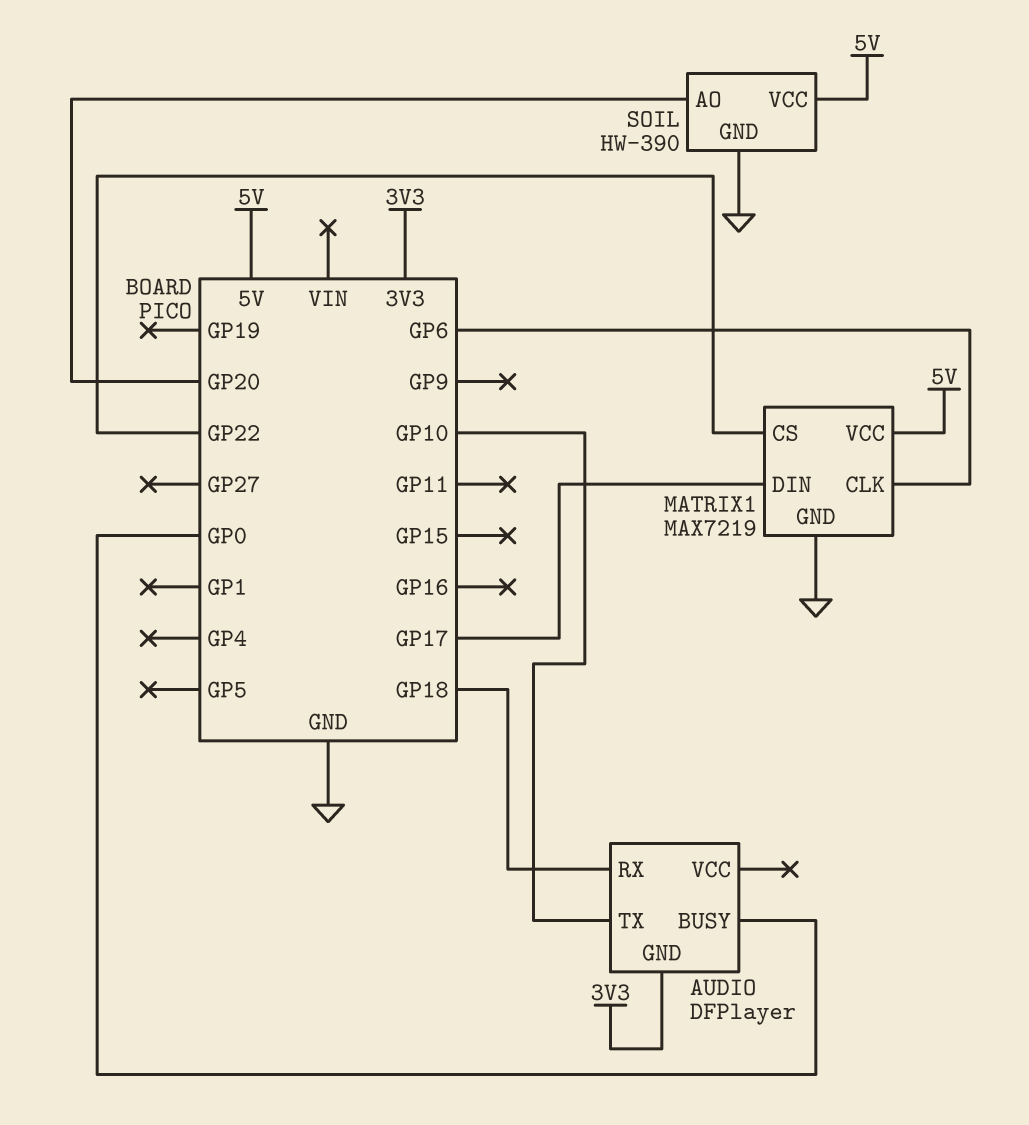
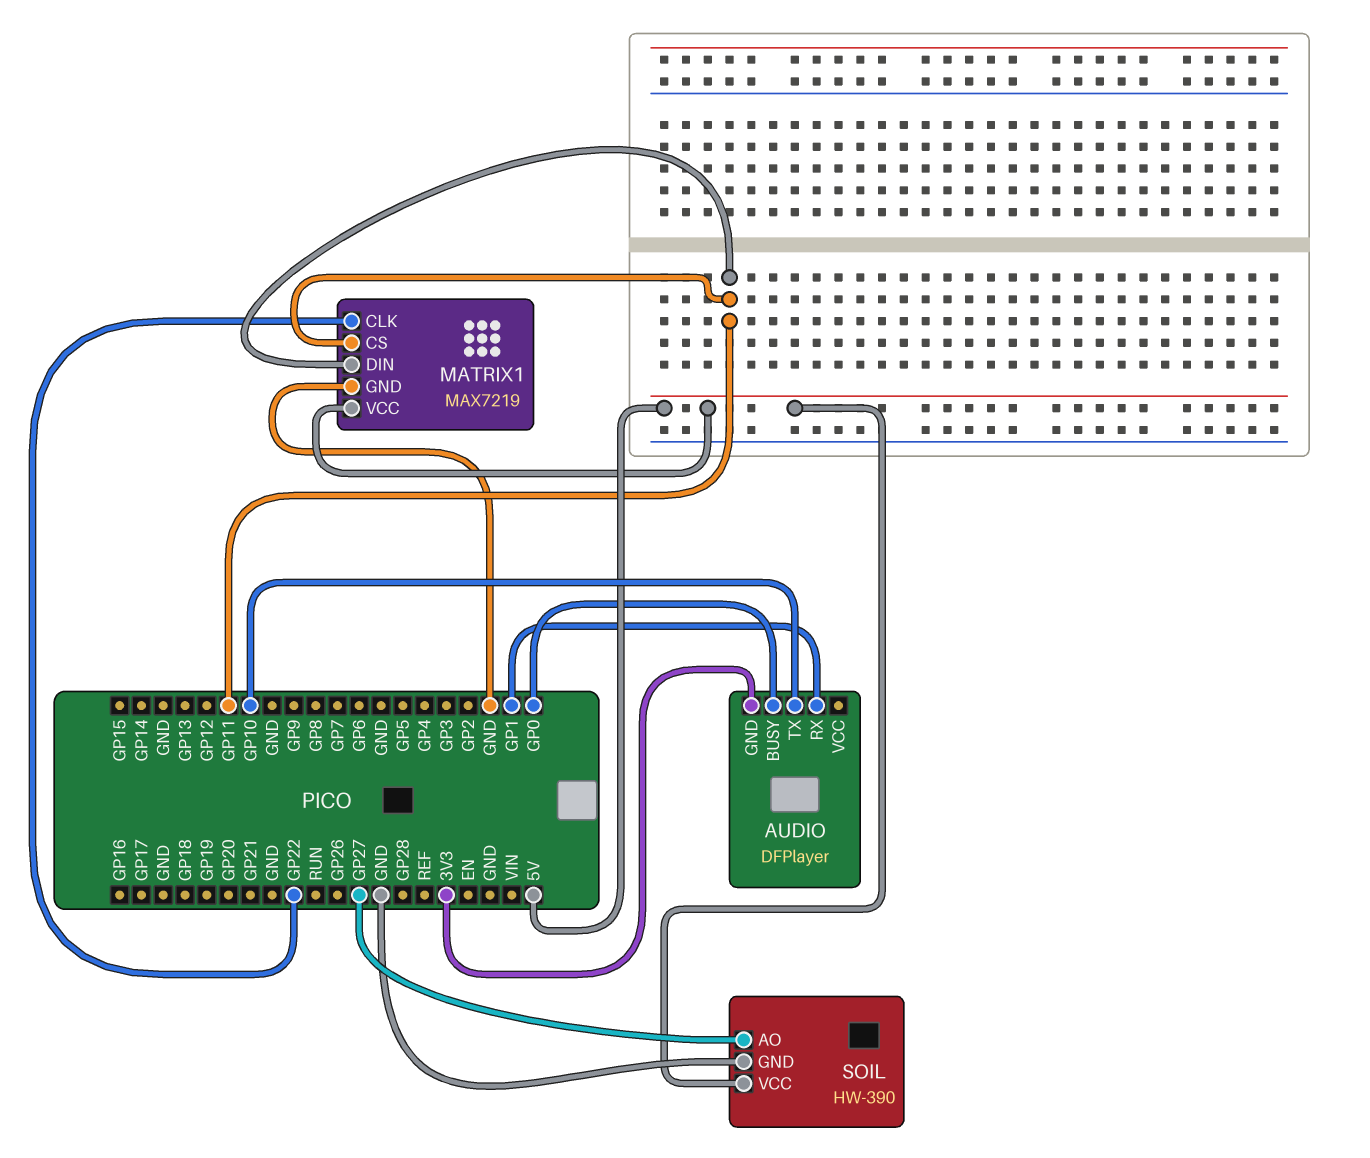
AUDIO pin RX: GP18 -> GP1
MATRIX1 pin CLK: GP6 -> GP22
MATRIX1 pin CS: GP22 -> GP11
MATRIX1 pin DIN: GP17 -> GP11
SOIL pin AO: GP20 -> GP27

